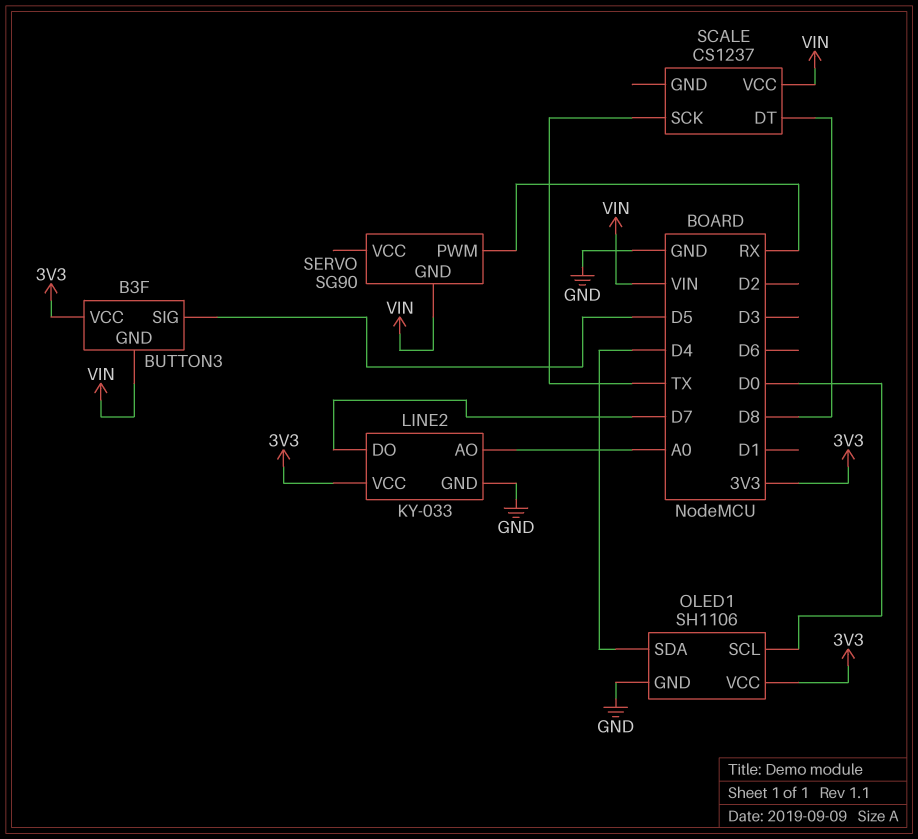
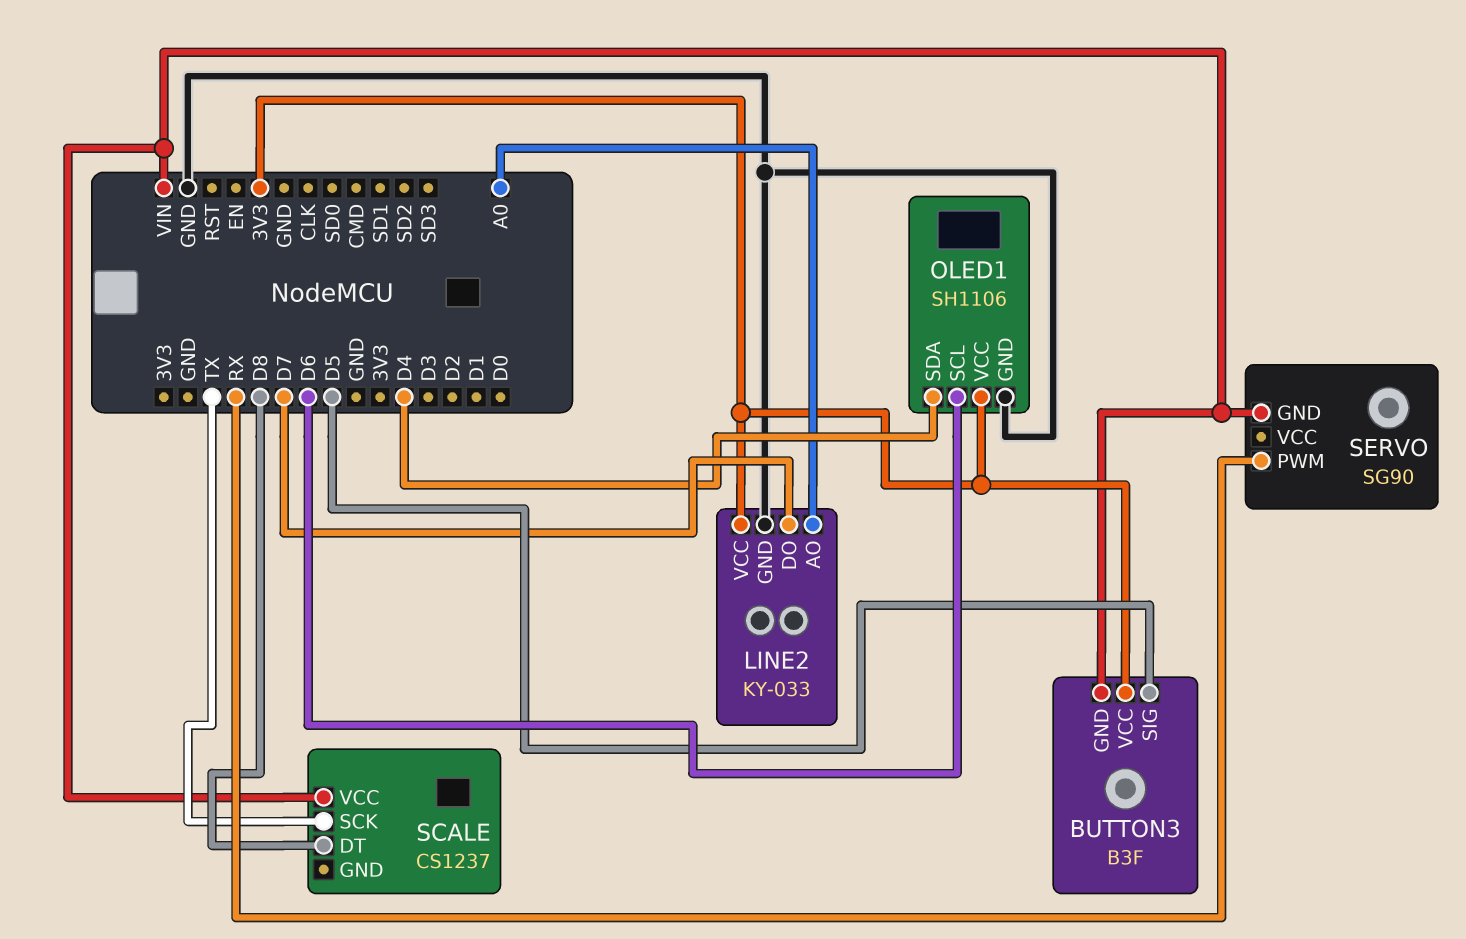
OLED1 pin SCL: D0 -> D6

